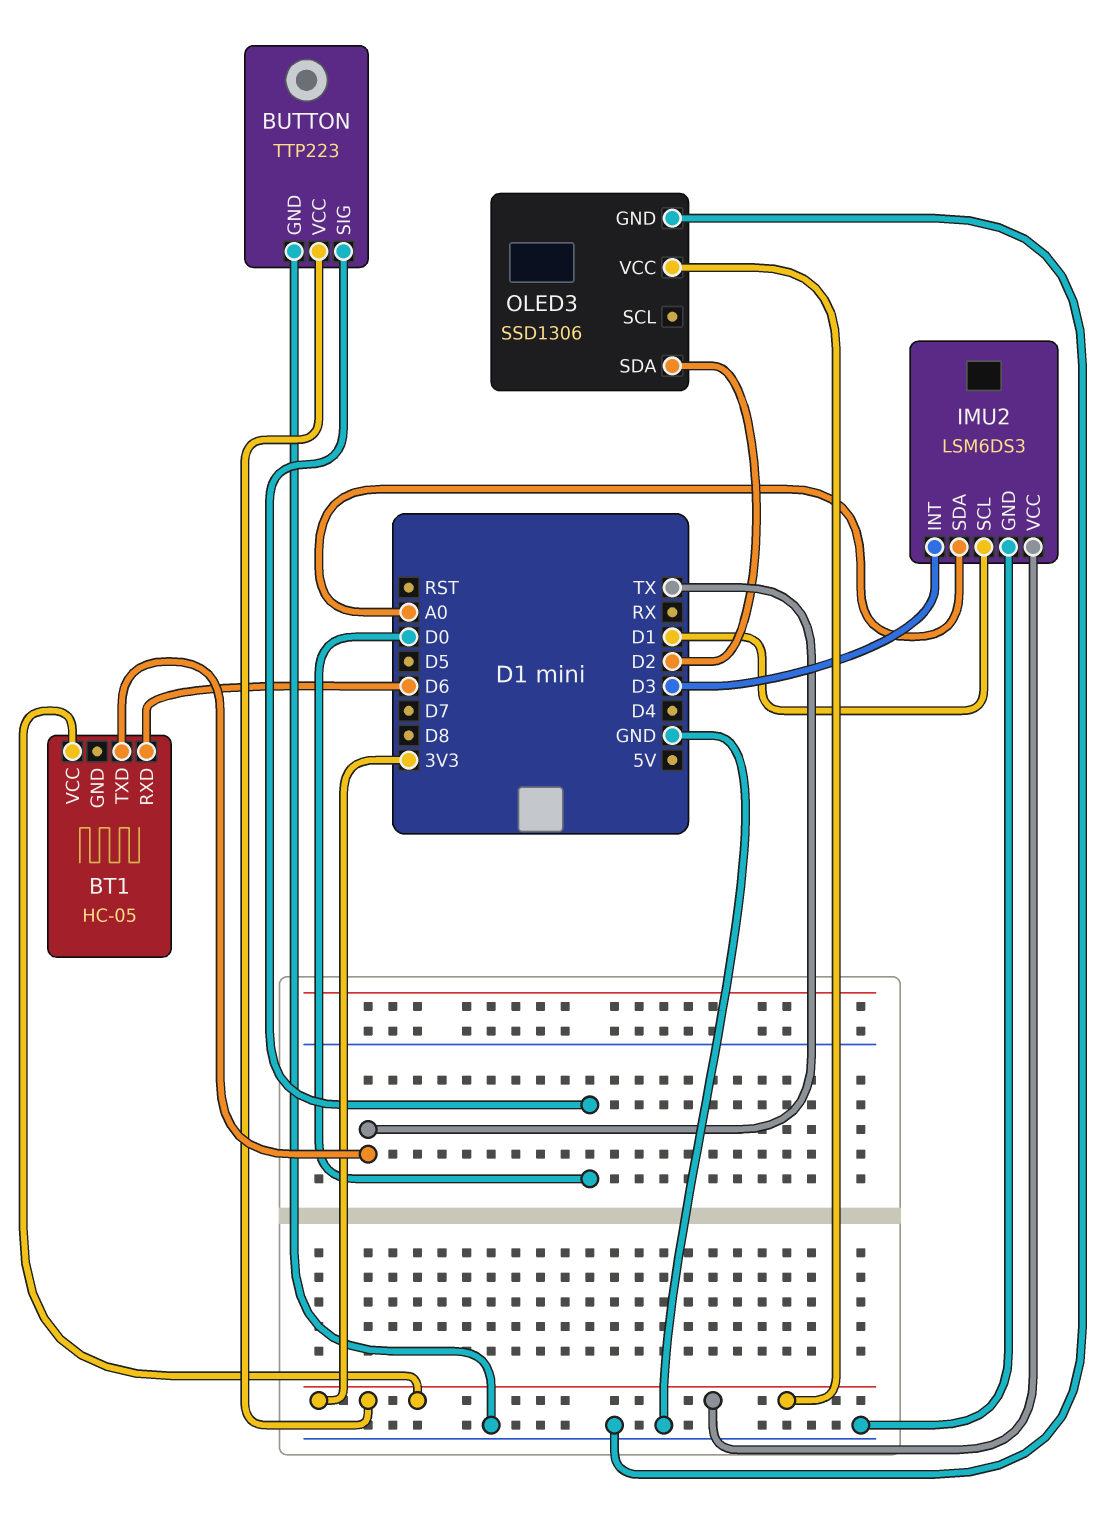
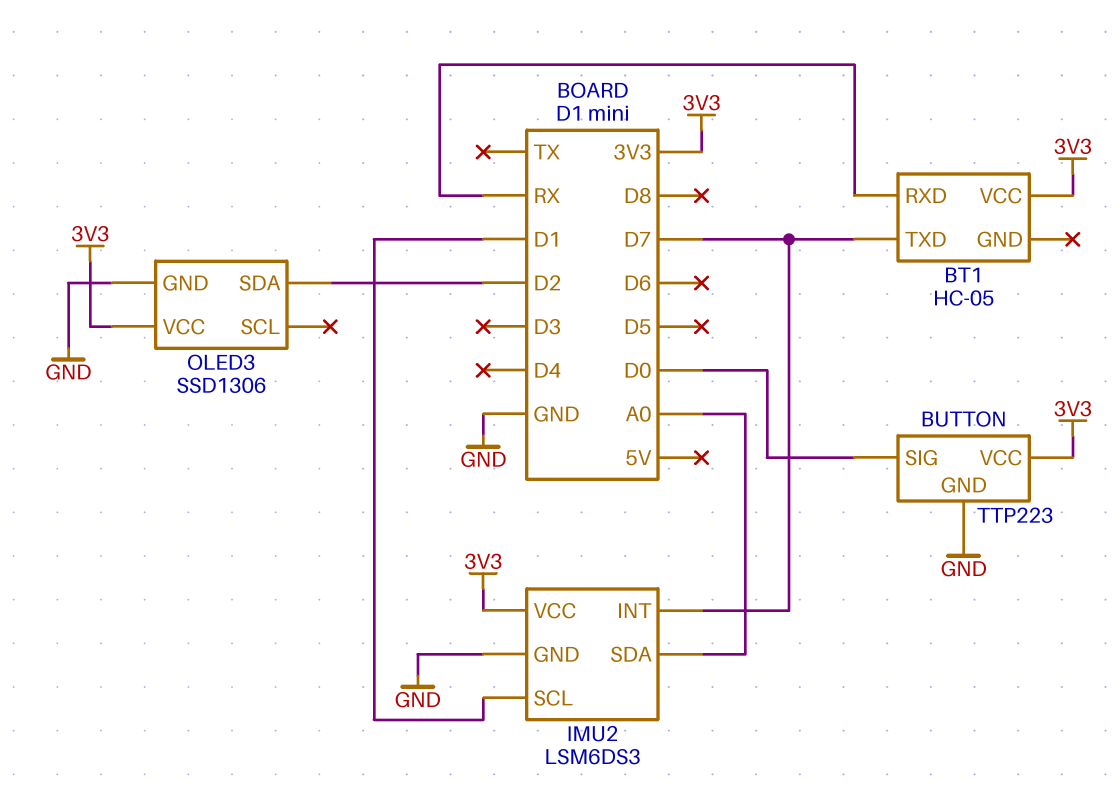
BT1 pin RXD: D6 -> RX
BT1 pin TXD: TX -> D7
IMU2 pin INT: D3 -> D7

